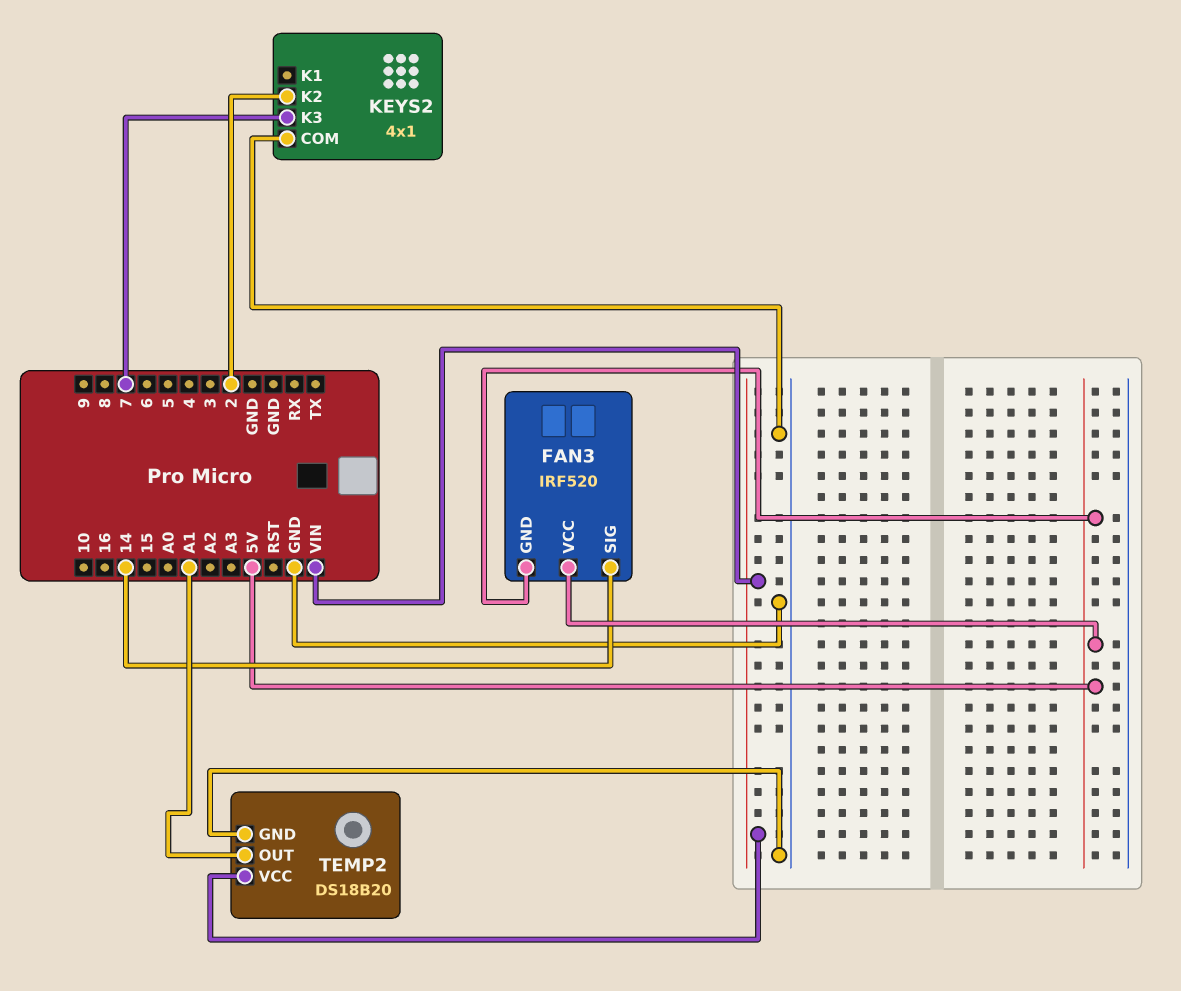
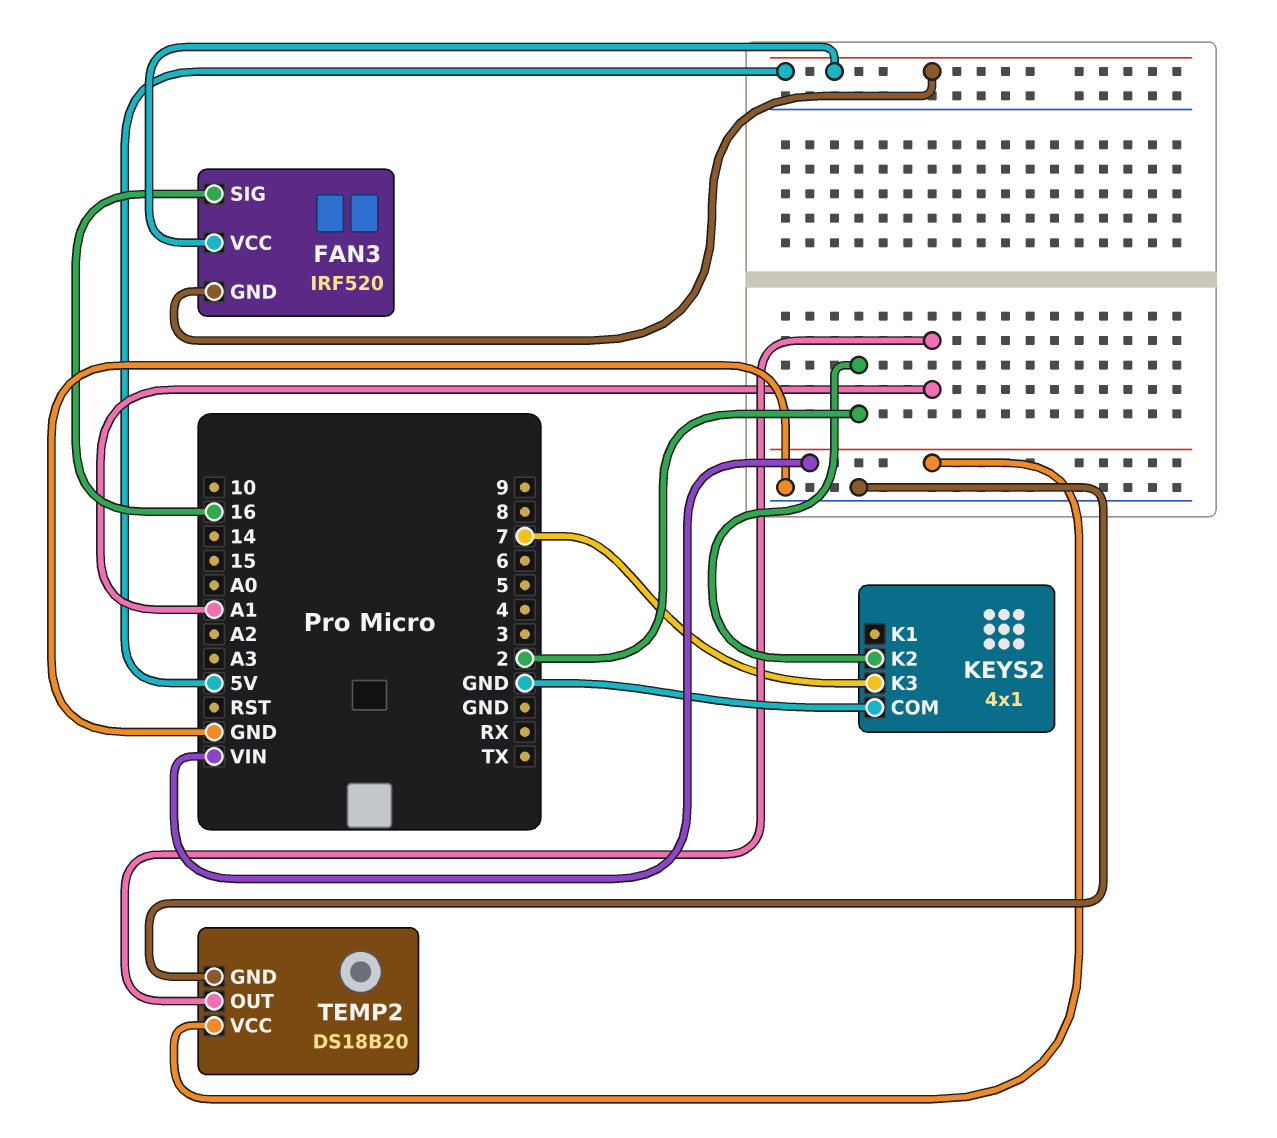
FAN3 pin SIG: 14 -> 16

